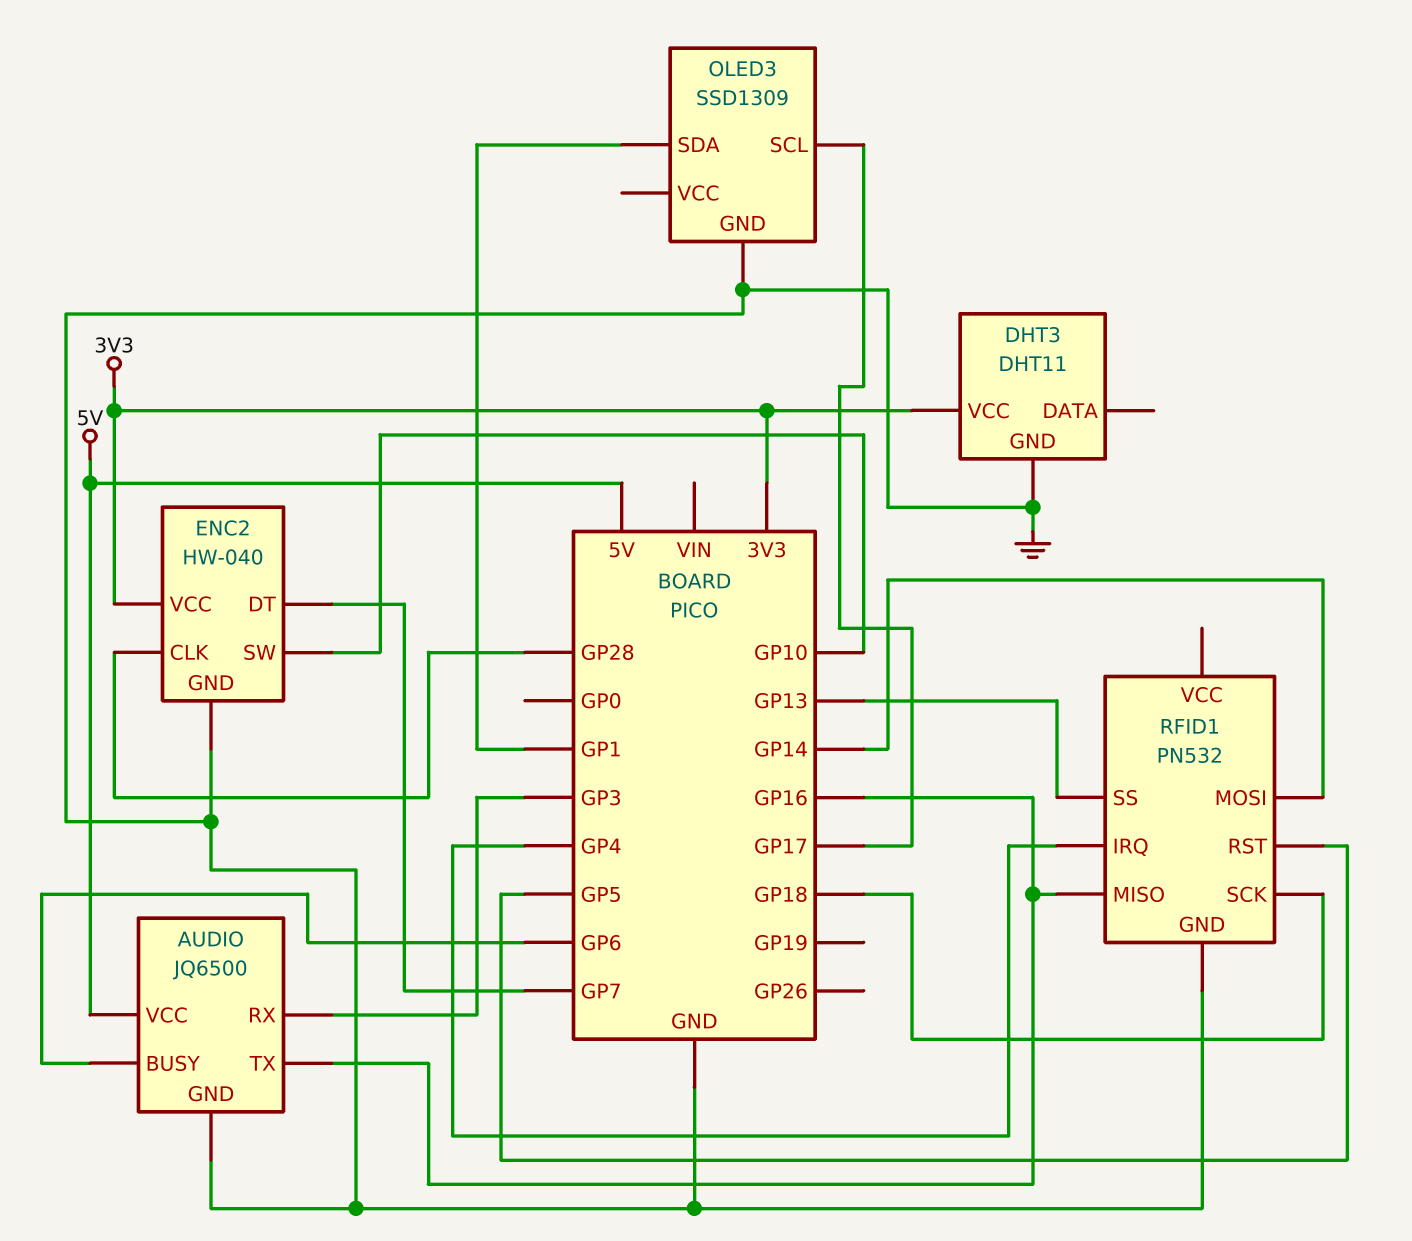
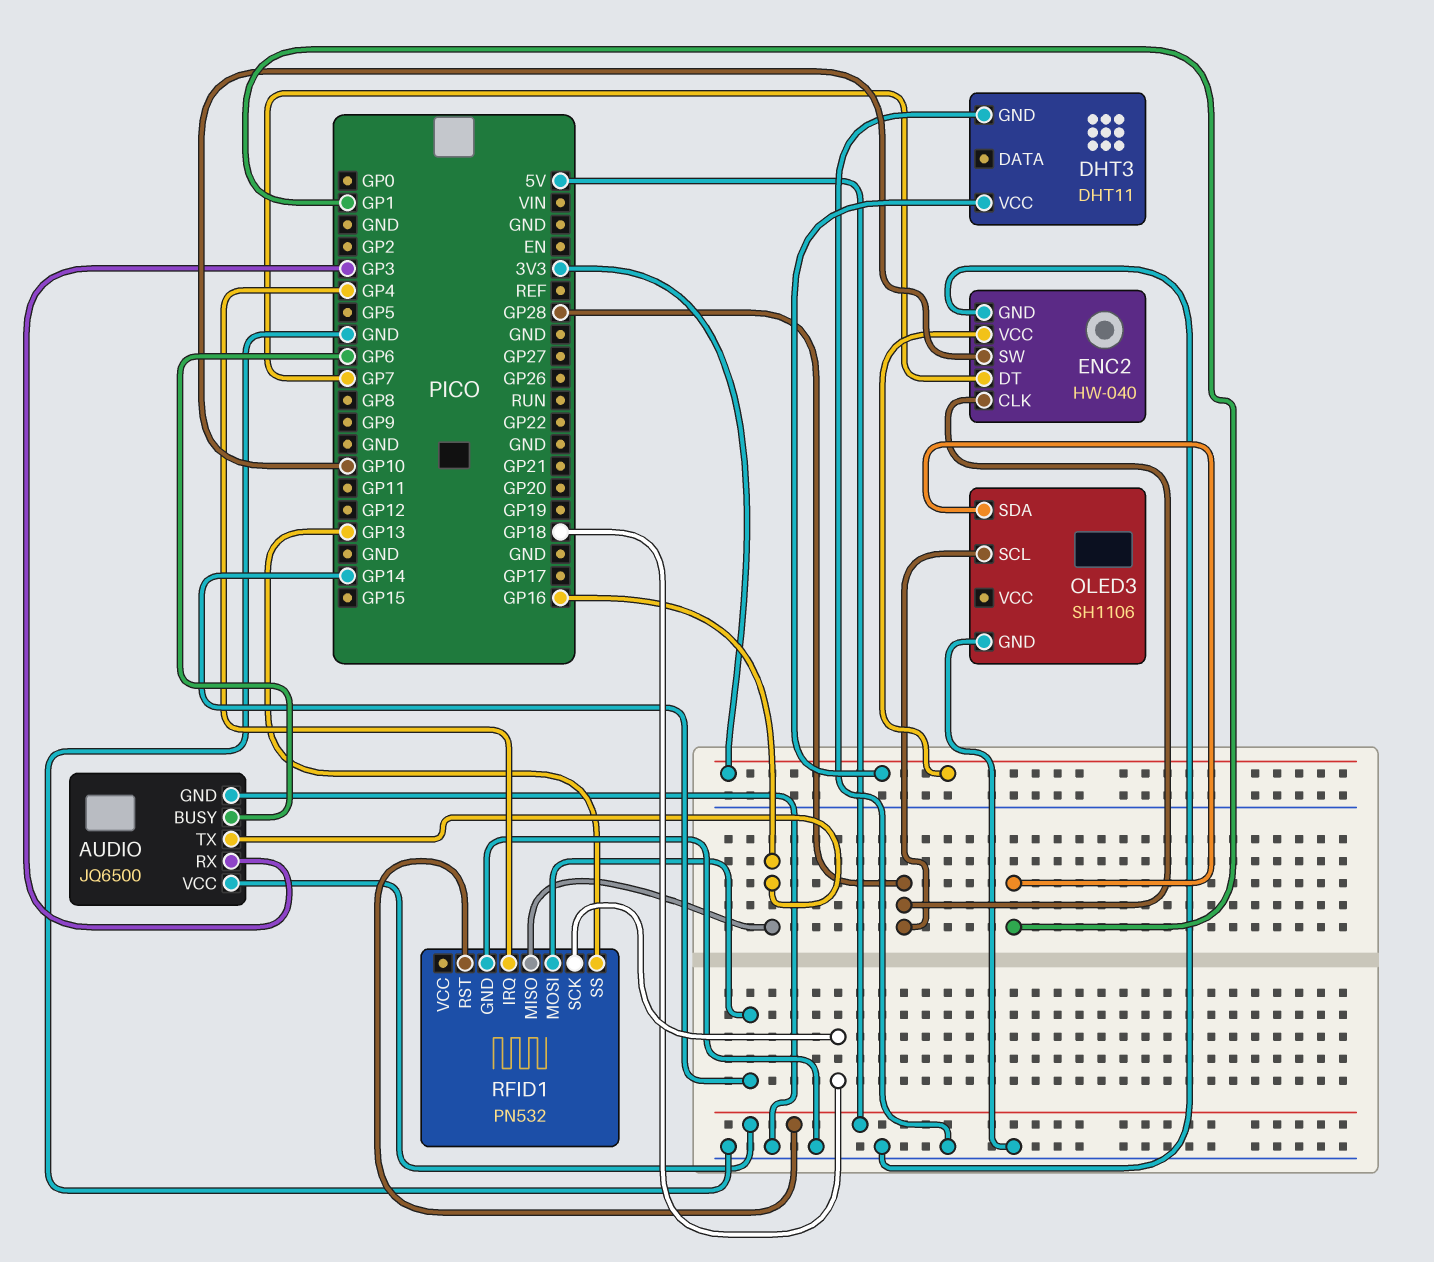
OLED3: SSD1309 -> SH1106
OLED3 pin SCL: GP17 -> GP28
RFID1 pin RST: GP5 -> 5V

